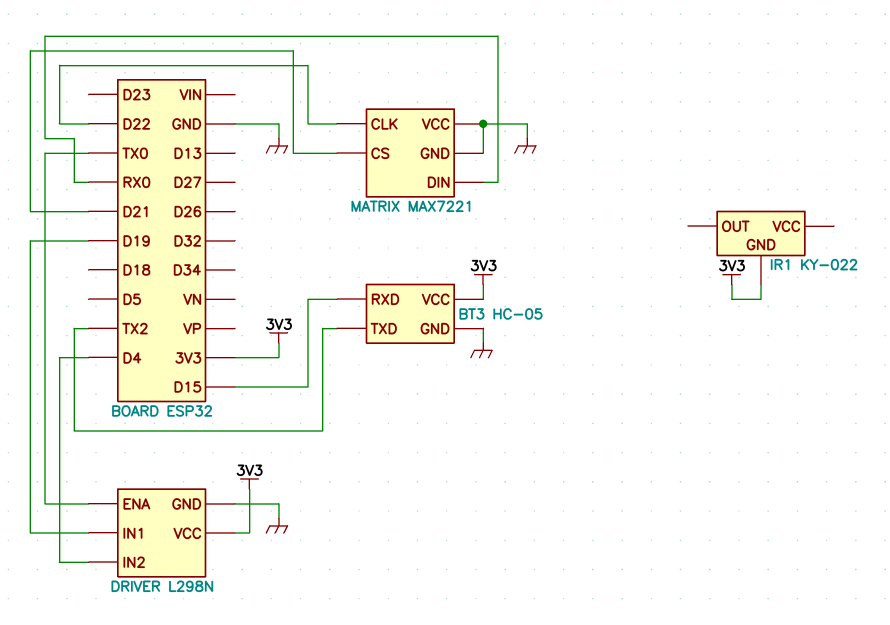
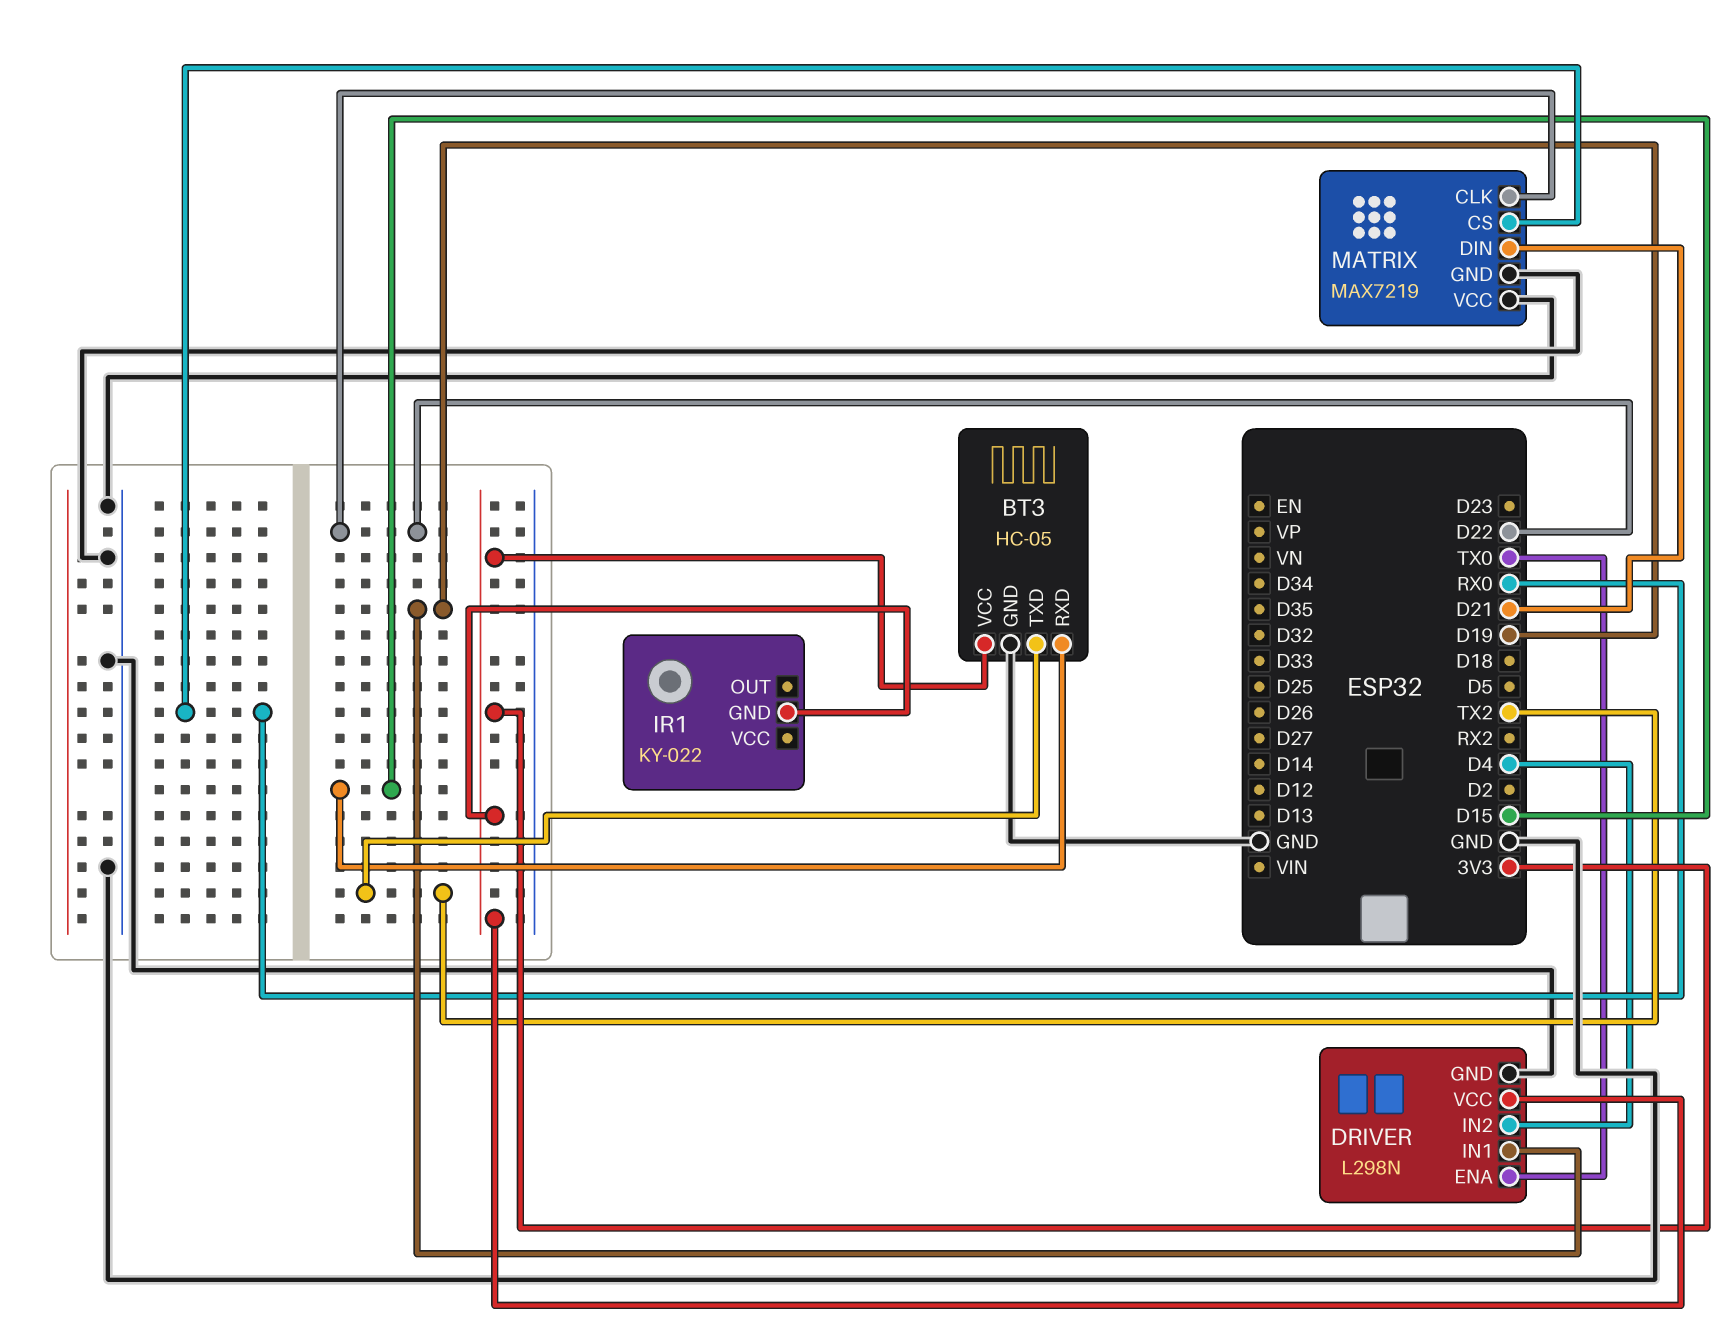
MATRIX: MAX7221 -> MAX7219
MATRIX pin CS: D21 -> RX0
MATRIX pin DIN: RX0 -> D21

